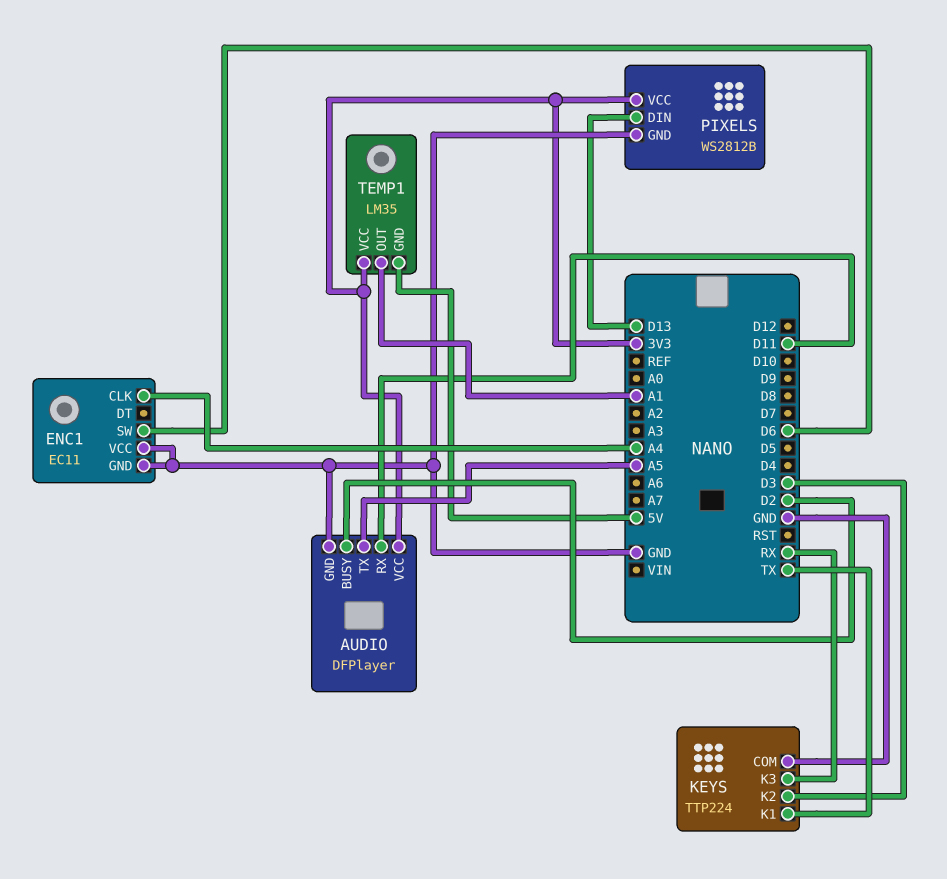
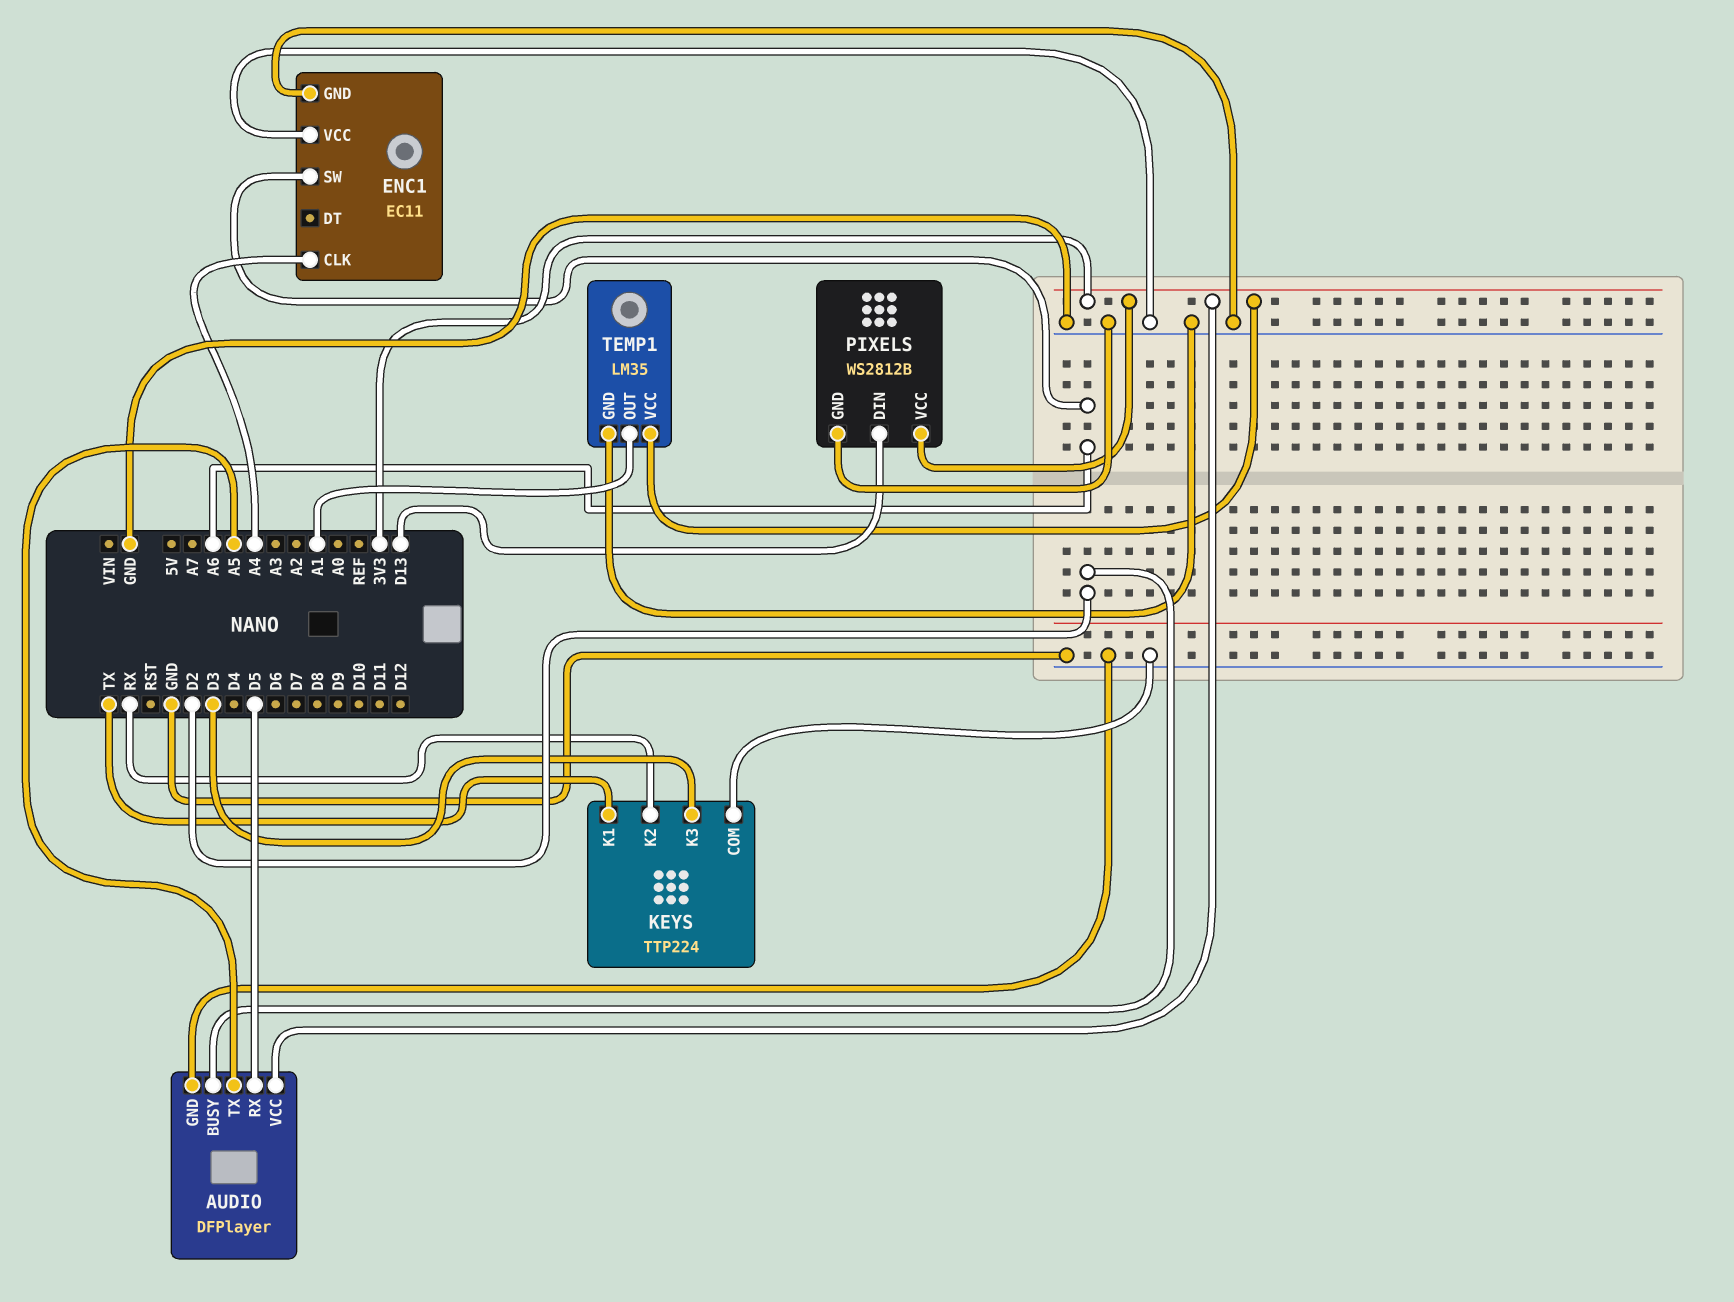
AUDIO pin RX: D11 -> D5
ENC1 pin SW: D6 -> A6
KEYS pin K2: D3 -> RX
KEYS pin K3: RX -> D3
TEMP1 pin GND: 5V -> GND

